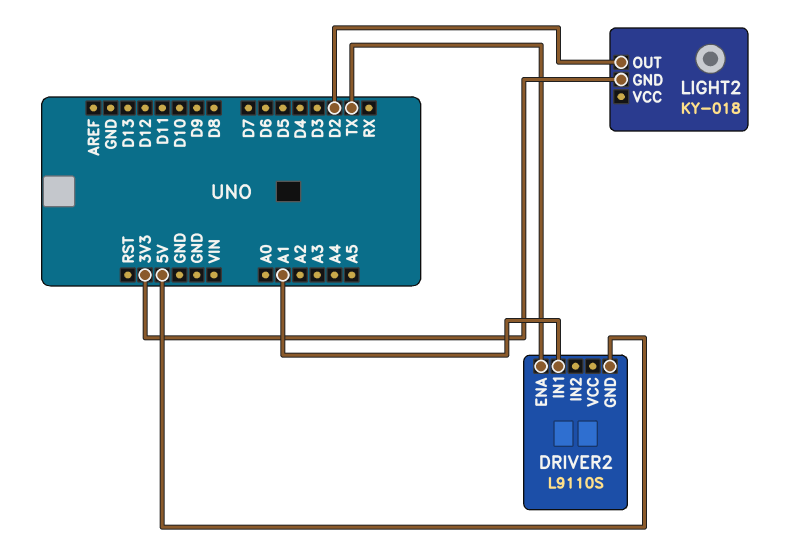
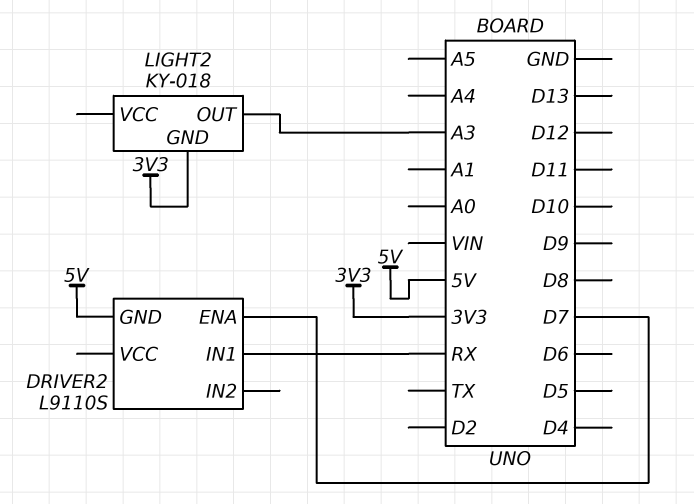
DRIVER2 pin ENA: TX -> D7
DRIVER2 pin IN1: A1 -> RX
LIGHT2 pin OUT: D2 -> A3

